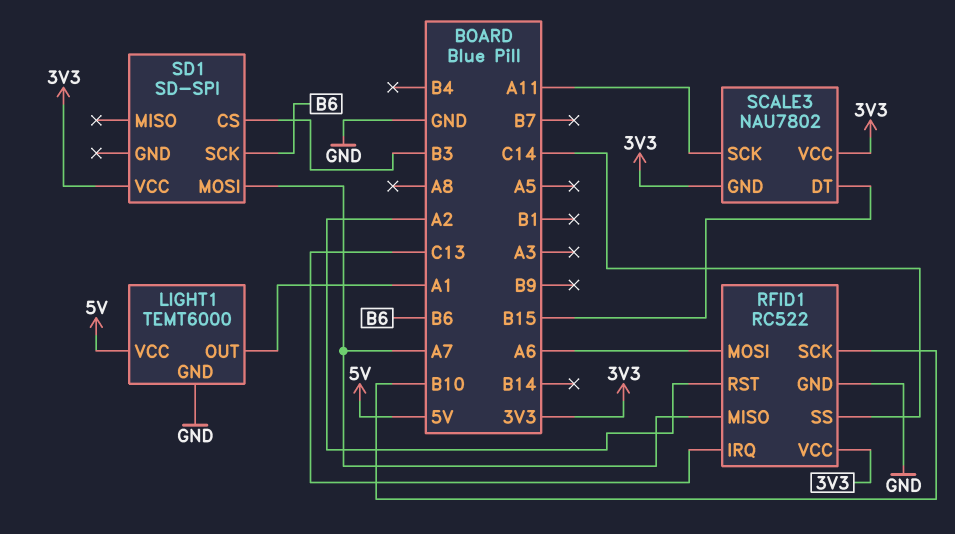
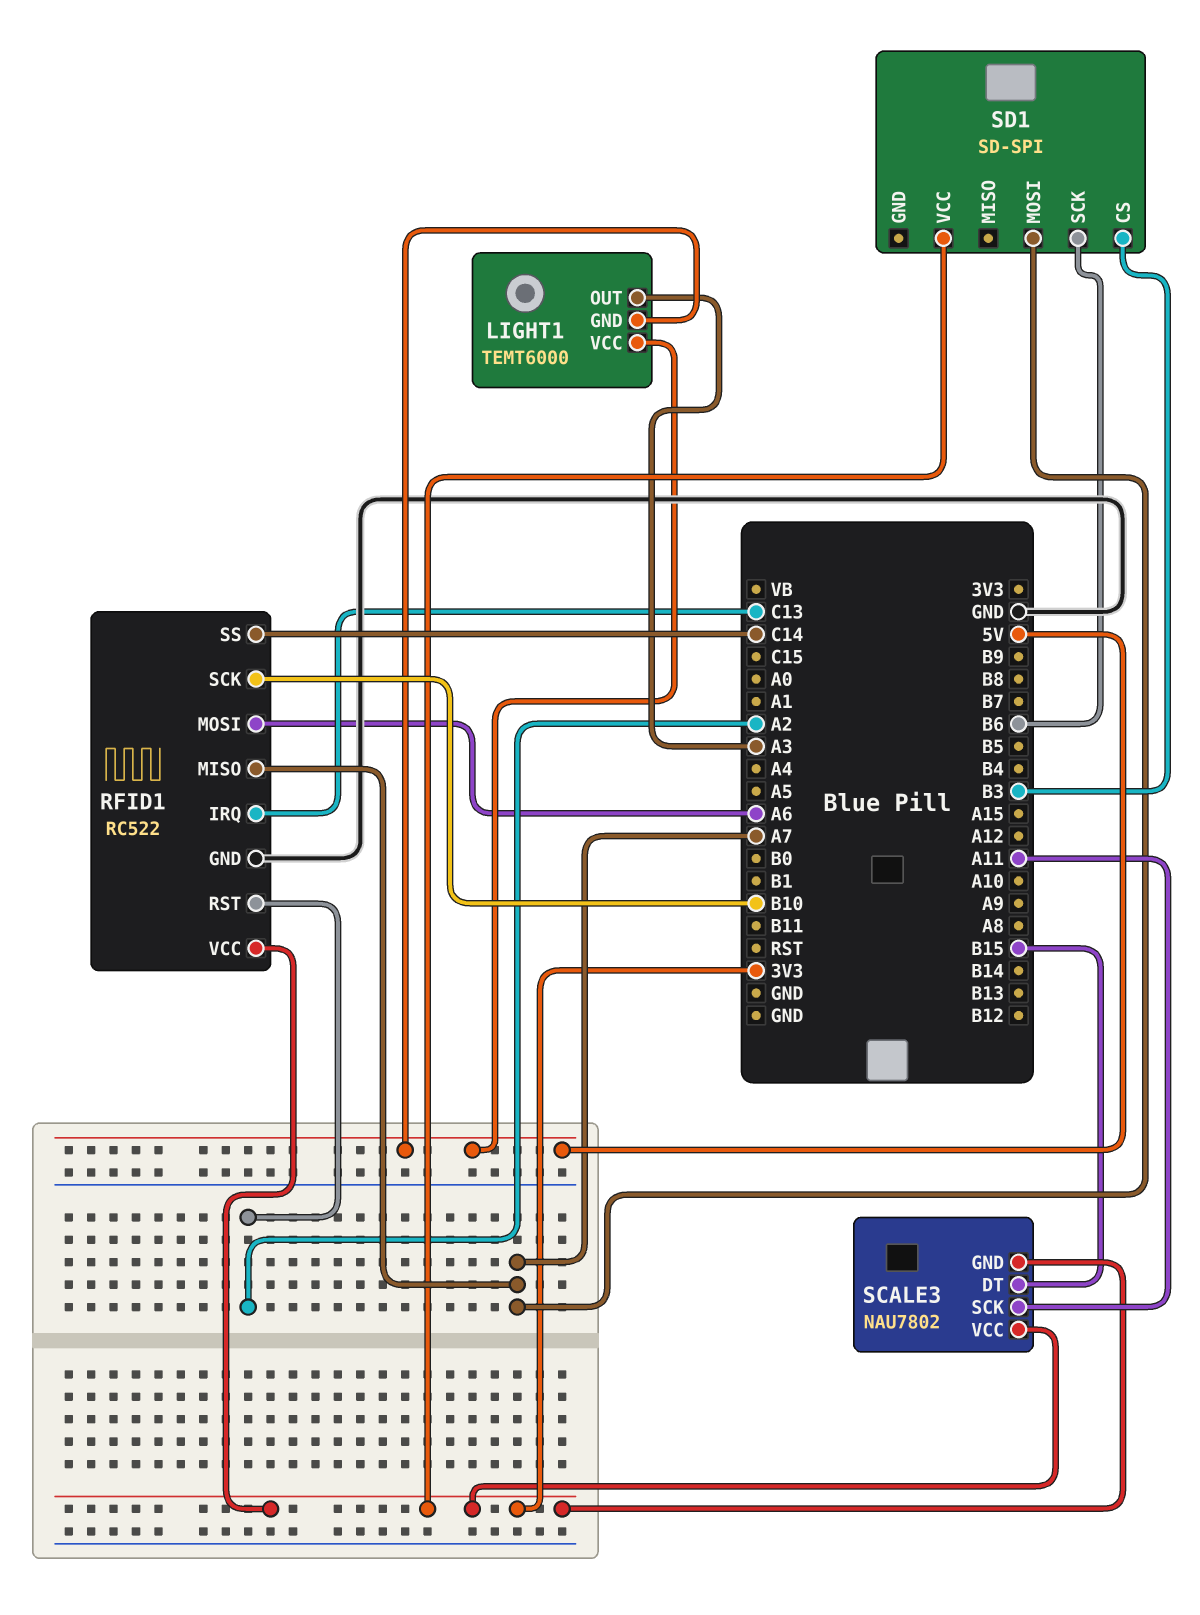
LIGHT1 pin GND: GND -> 5V
LIGHT1 pin OUT: A1 -> A3

